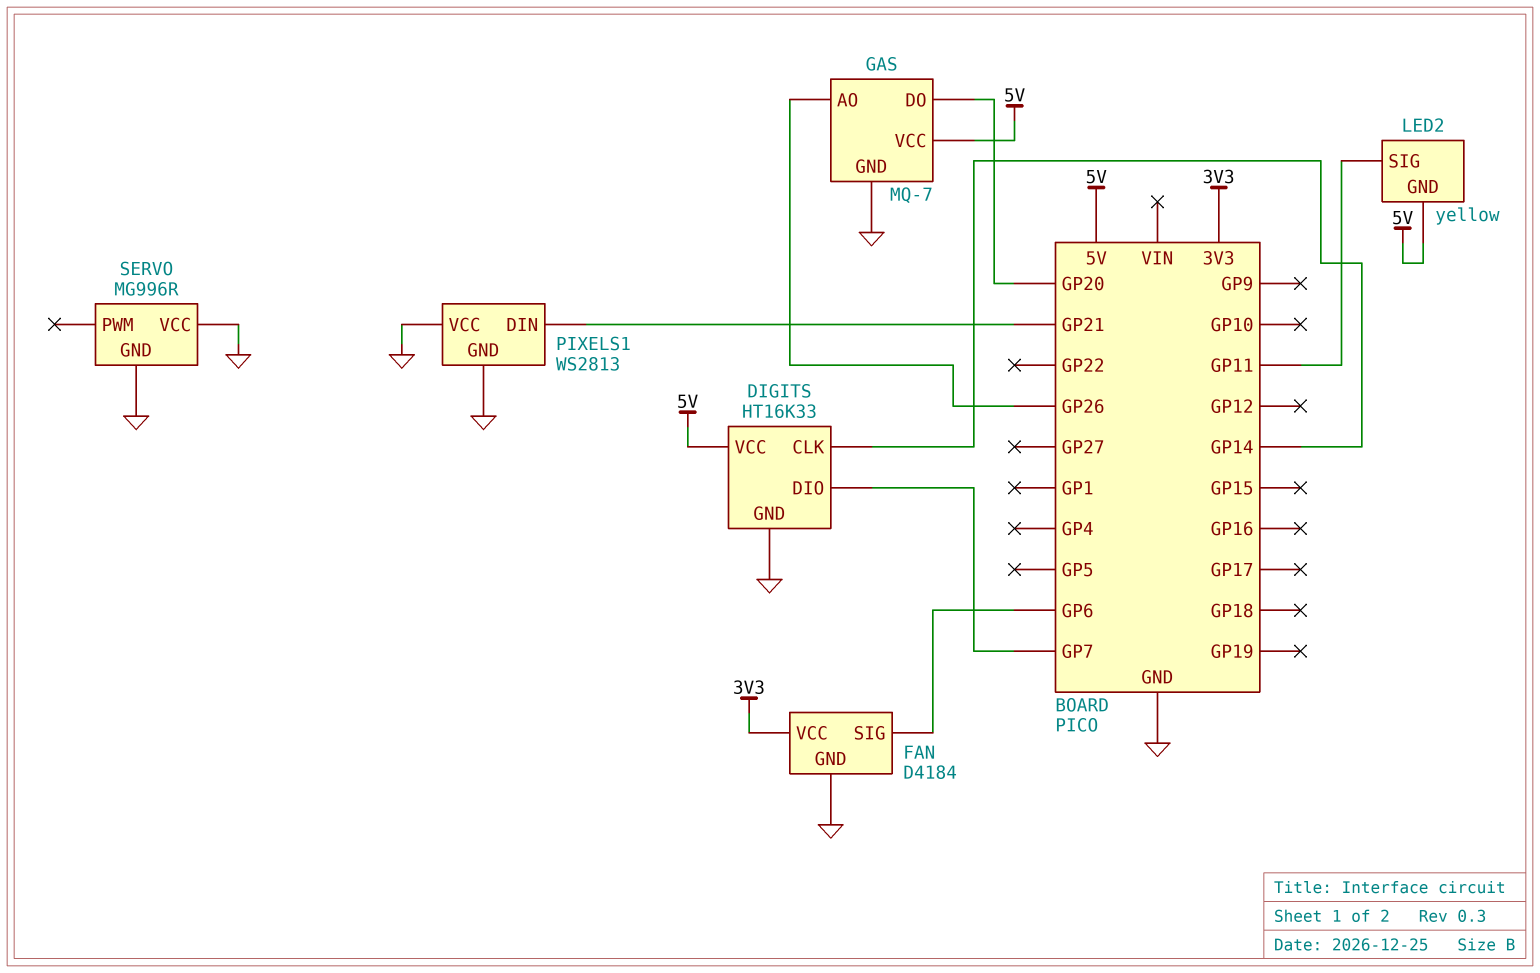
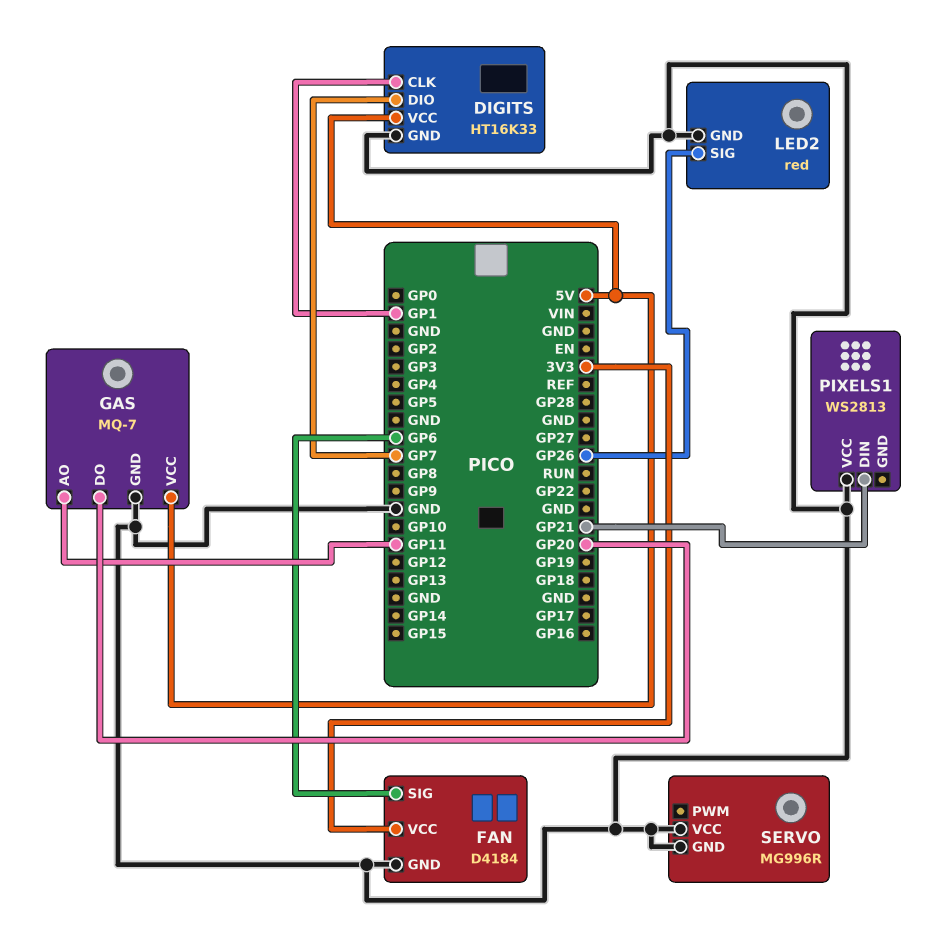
DIGITS pin CLK: GP14 -> GP1
GAS pin AO: GP26 -> GP11
LED2: yellow -> red
LED2 pin GND: 5V -> GND
LED2 pin SIG: GP11 -> GP26
PIXELS1 pin GND: GND -> none

